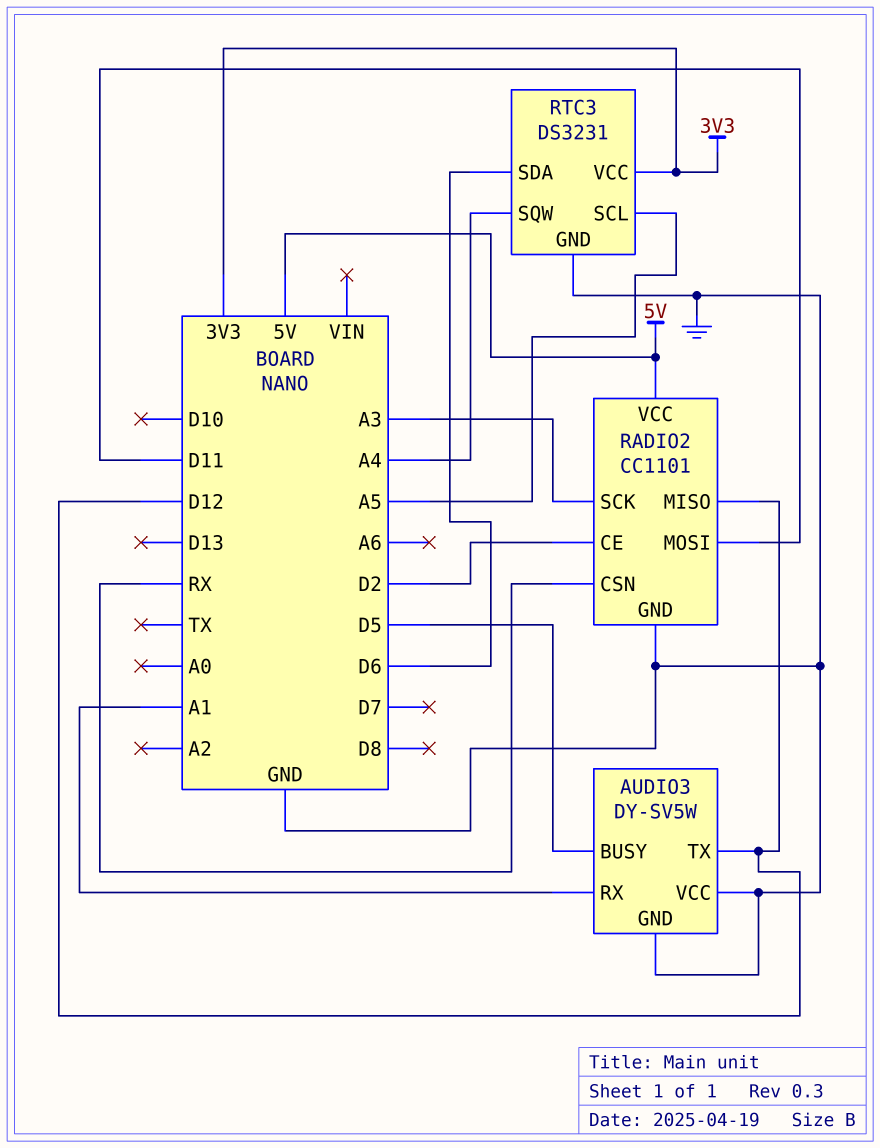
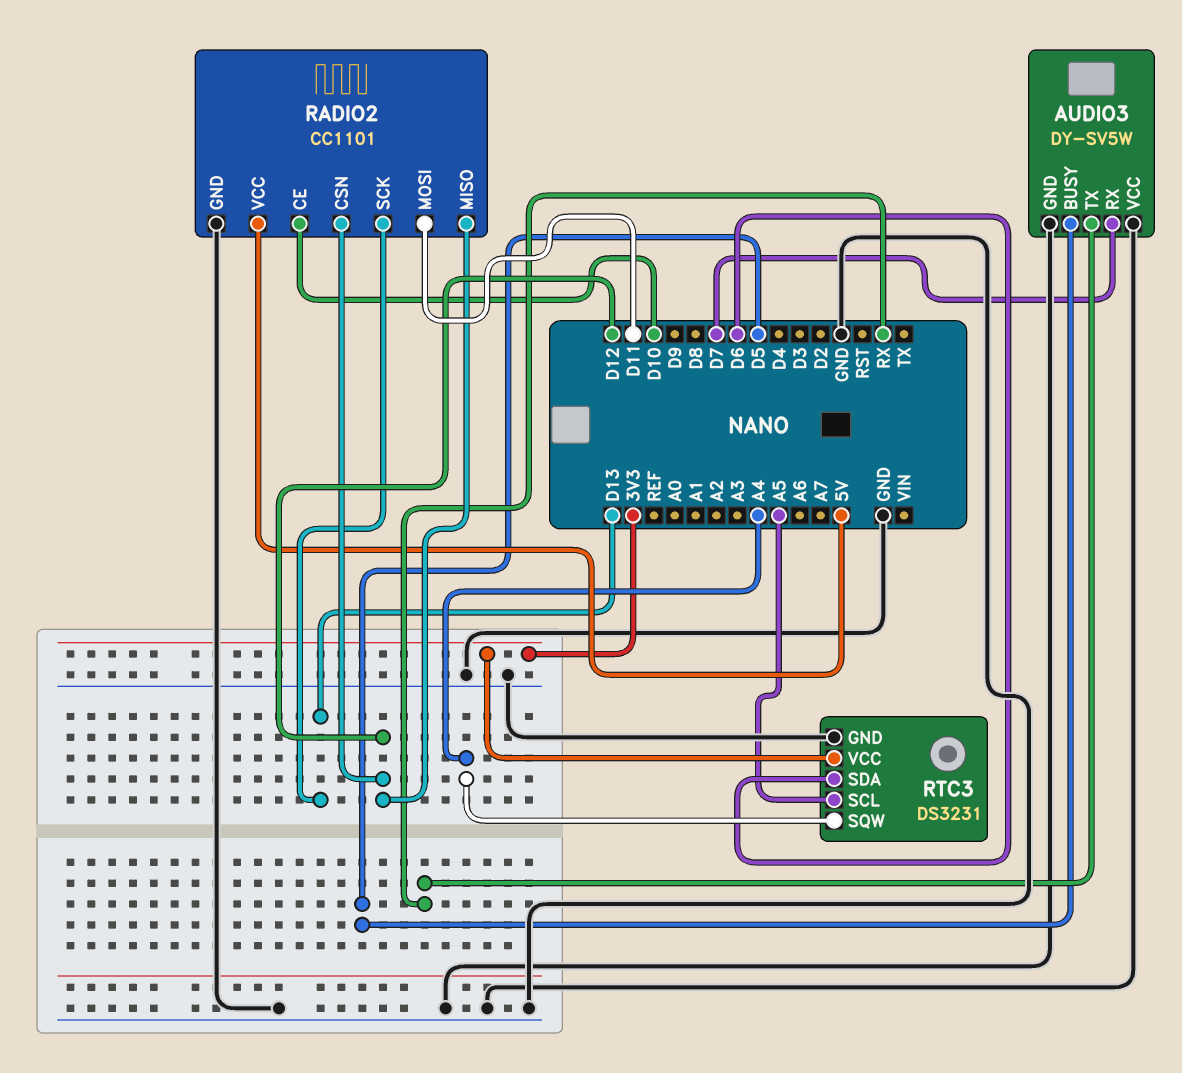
AUDIO3 pin RX: A1 -> D7
AUDIO3 pin TX: D12 -> RX
RADIO2 pin CE: D2 -> D10
RADIO2 pin CSN: RX -> D12
RADIO2 pin SCK: A3 -> D13

